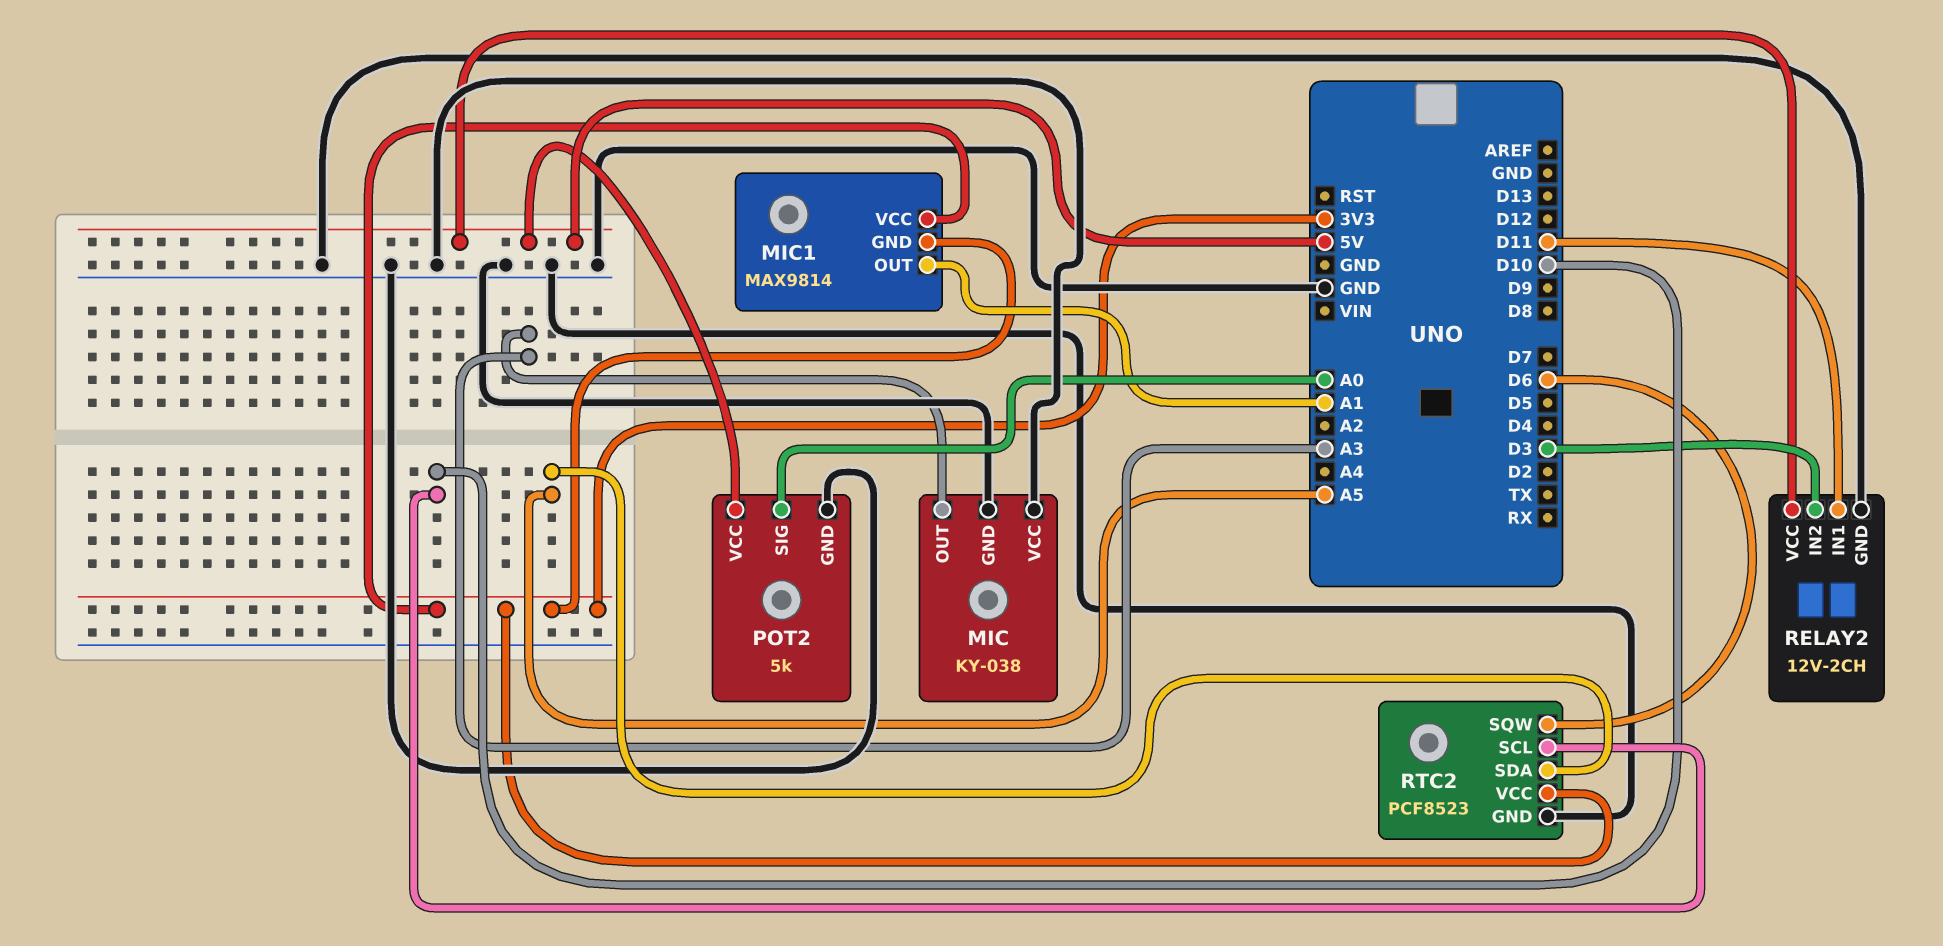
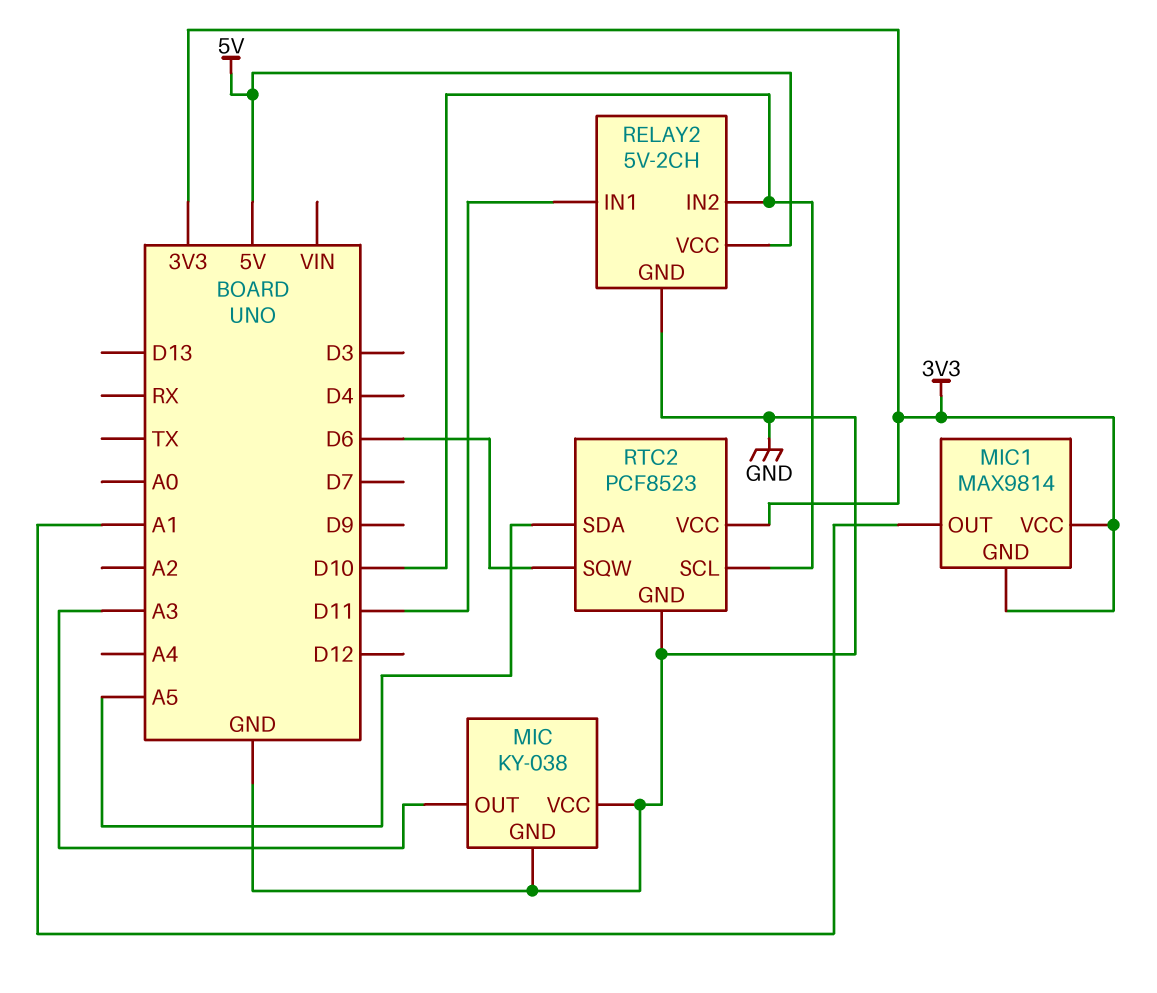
POT2: 5k -> none
POT2 pin GND: GND -> none
POT2 pin SIG: A0 -> none
POT2 pin VCC: 5V -> none
RELAY2: 12V-2CH -> 5V-2CH
RELAY2 pin IN2: D3 -> D10

